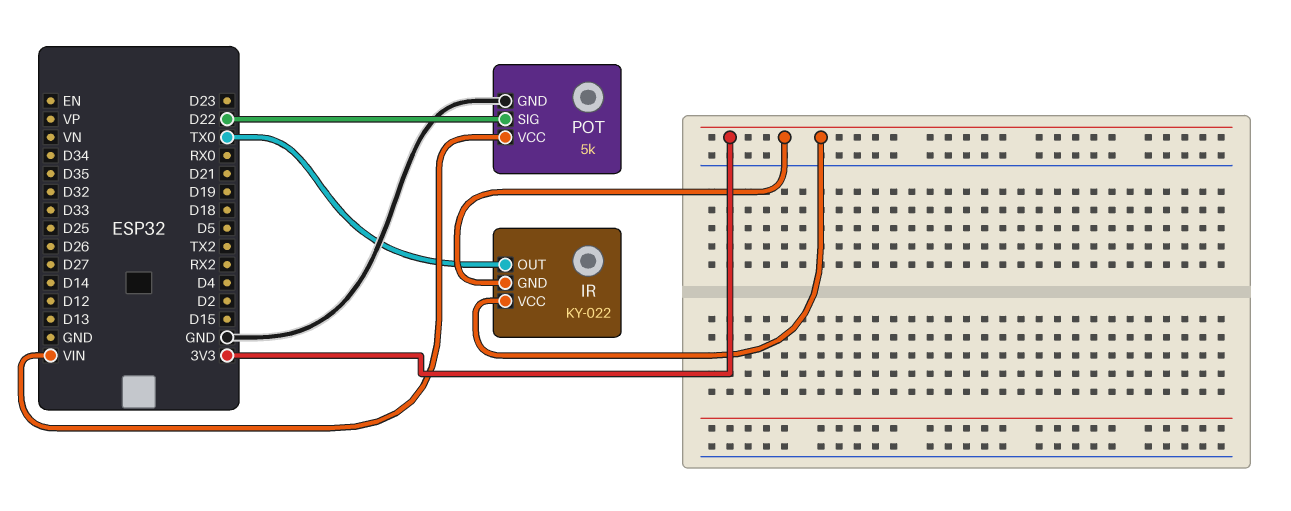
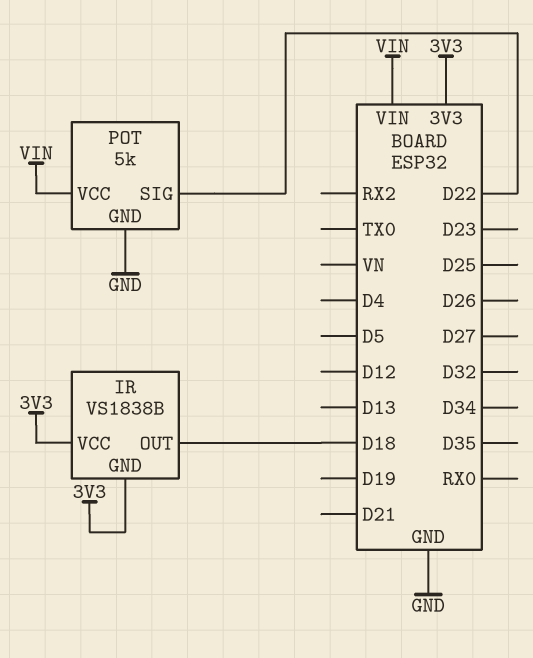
IR: KY-022 -> VS1838B
IR pin OUT: TX0 -> D18

